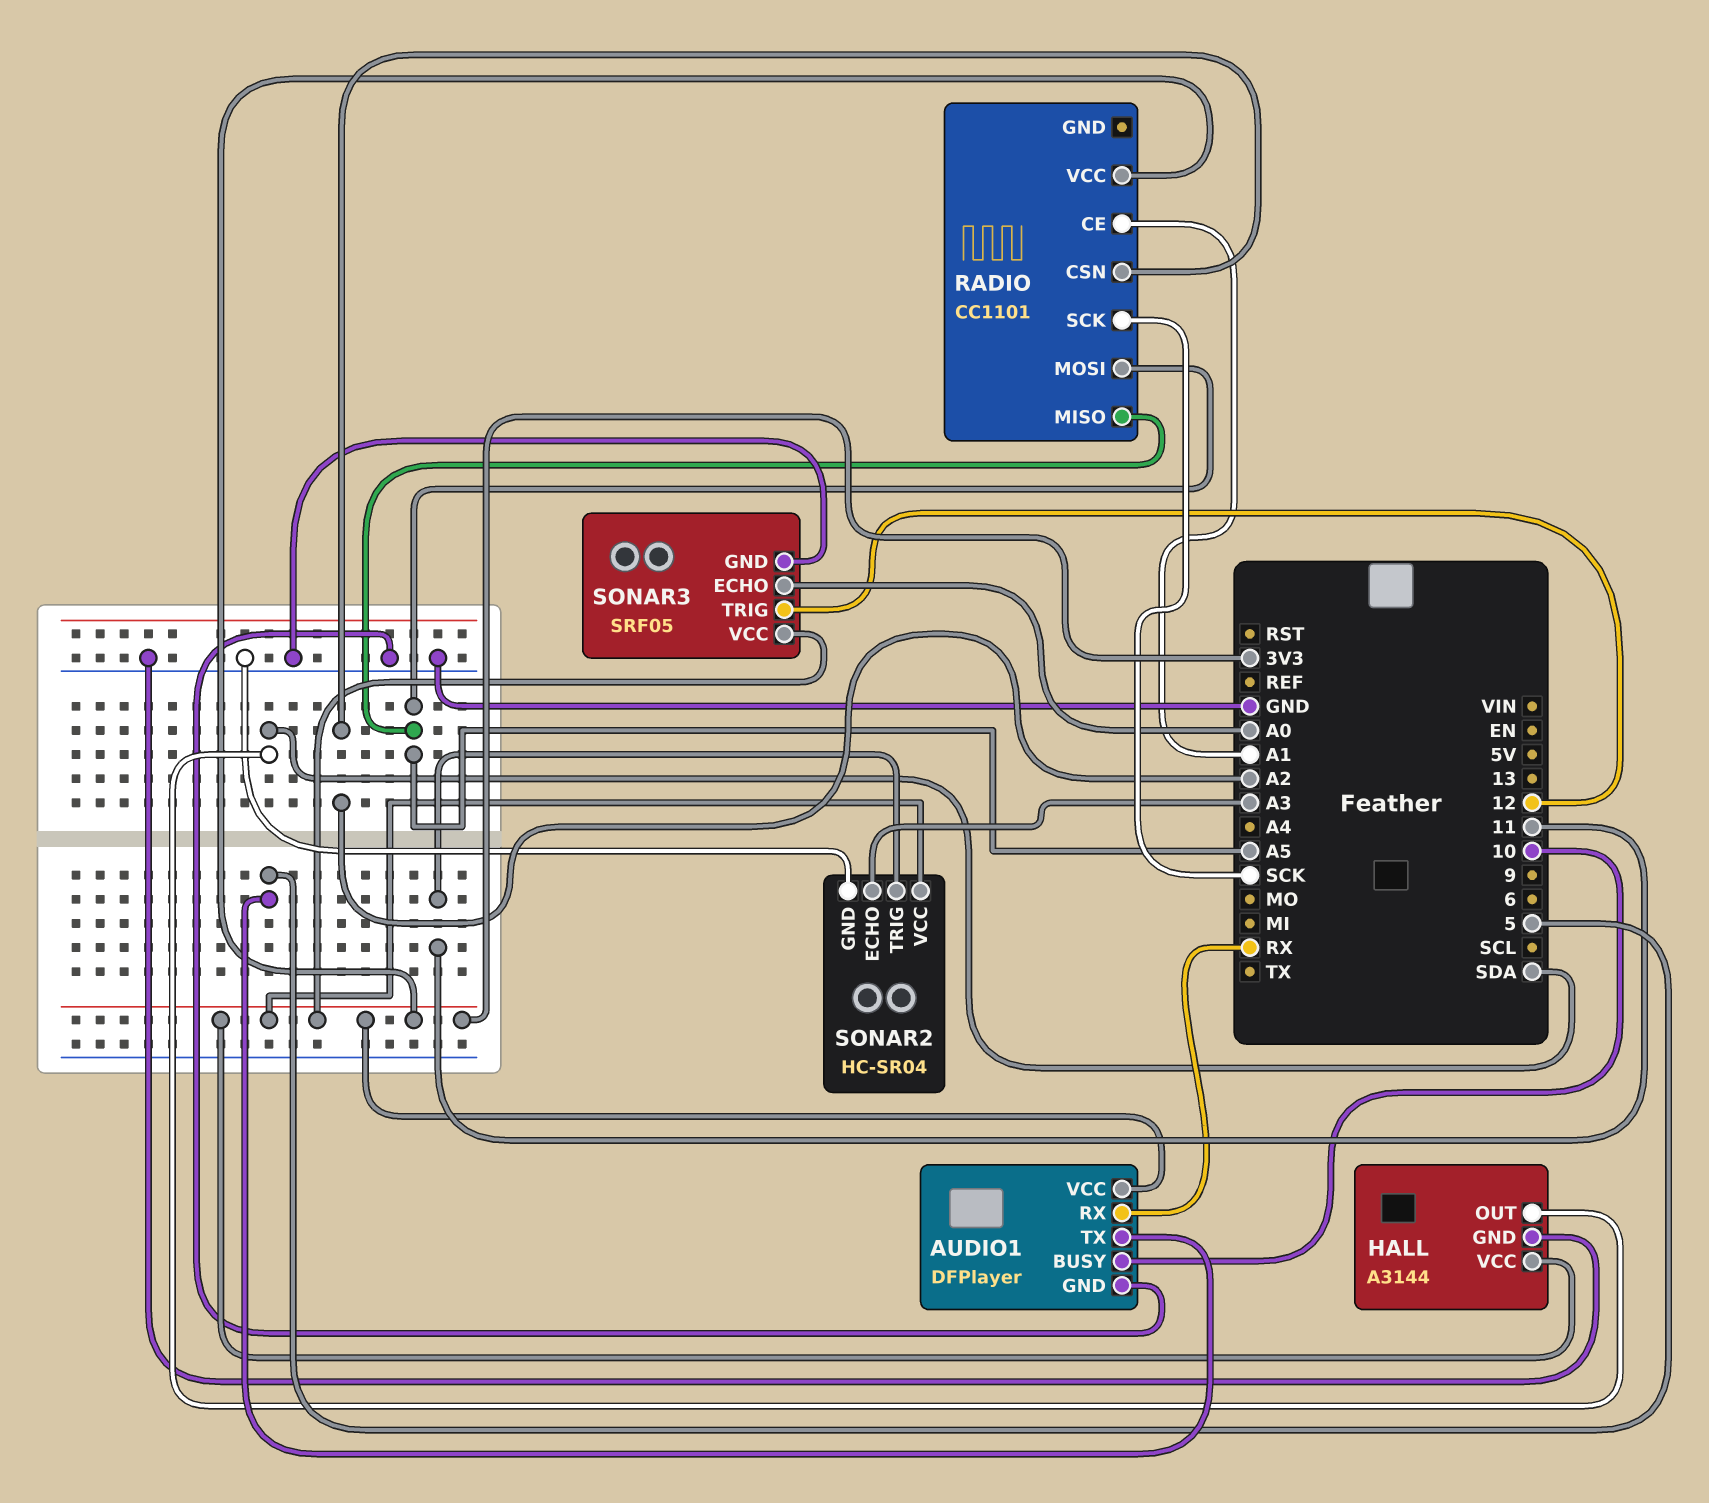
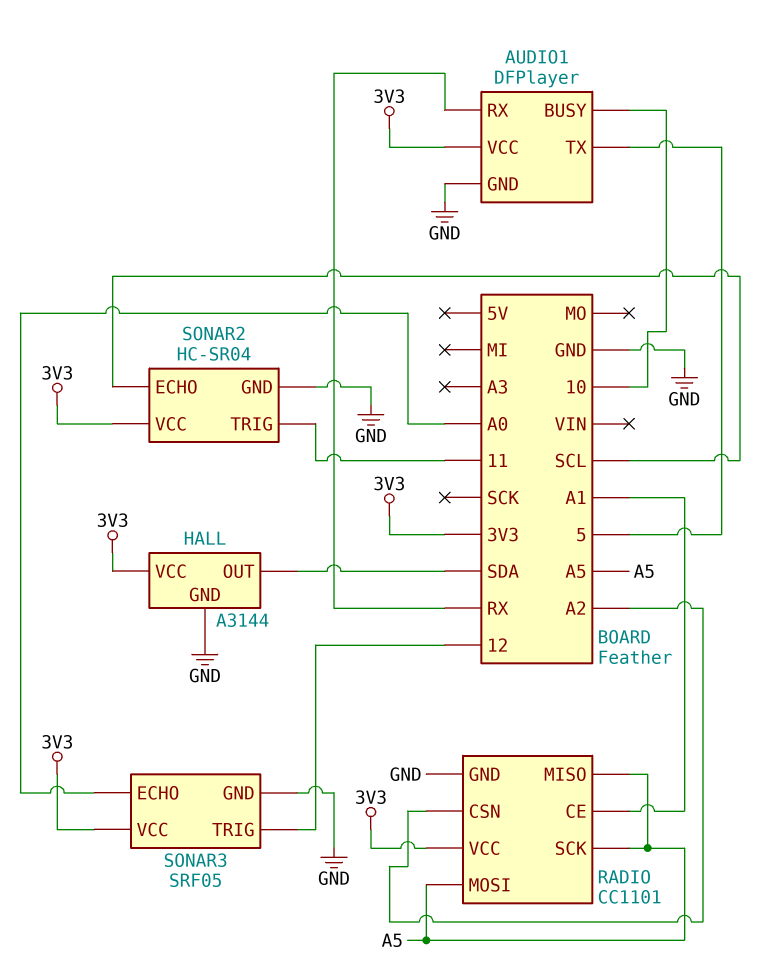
RADIO pin GND: none -> GND
RADIO pin SCK: SCK -> A5
SONAR2 pin ECHO: A3 -> SCL

